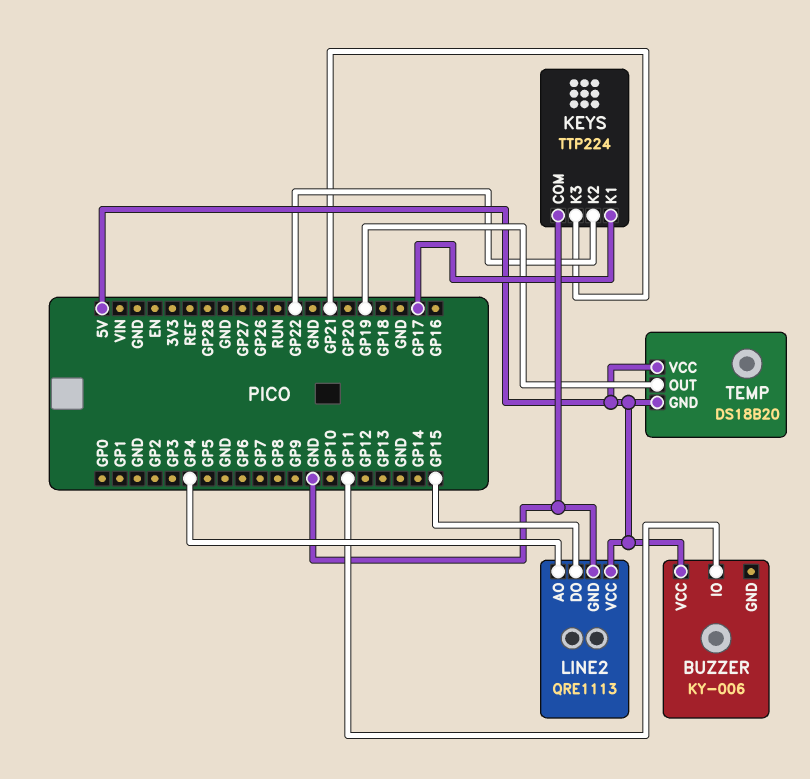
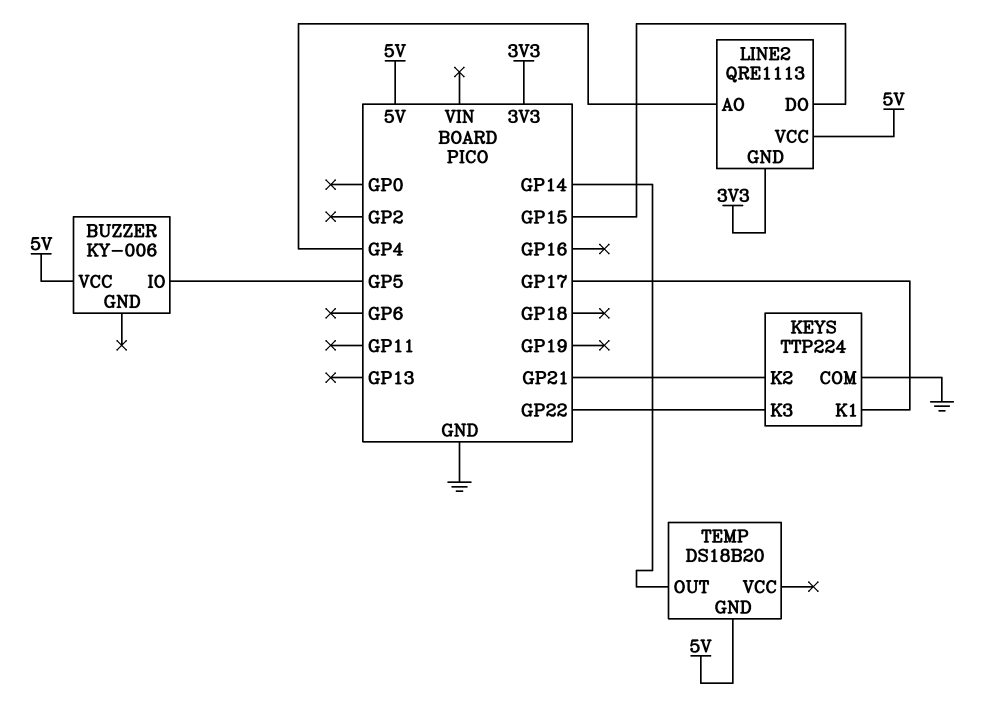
BUZZER pin IO: GP11 -> GP5
KEYS pin K2: GP22 -> GP21
KEYS pin K3: GP21 -> GP22
LINE2 pin GND: GND -> 3V3
TEMP pin OUT: GP19 -> GP14
TEMP pin VCC: 5V -> none

